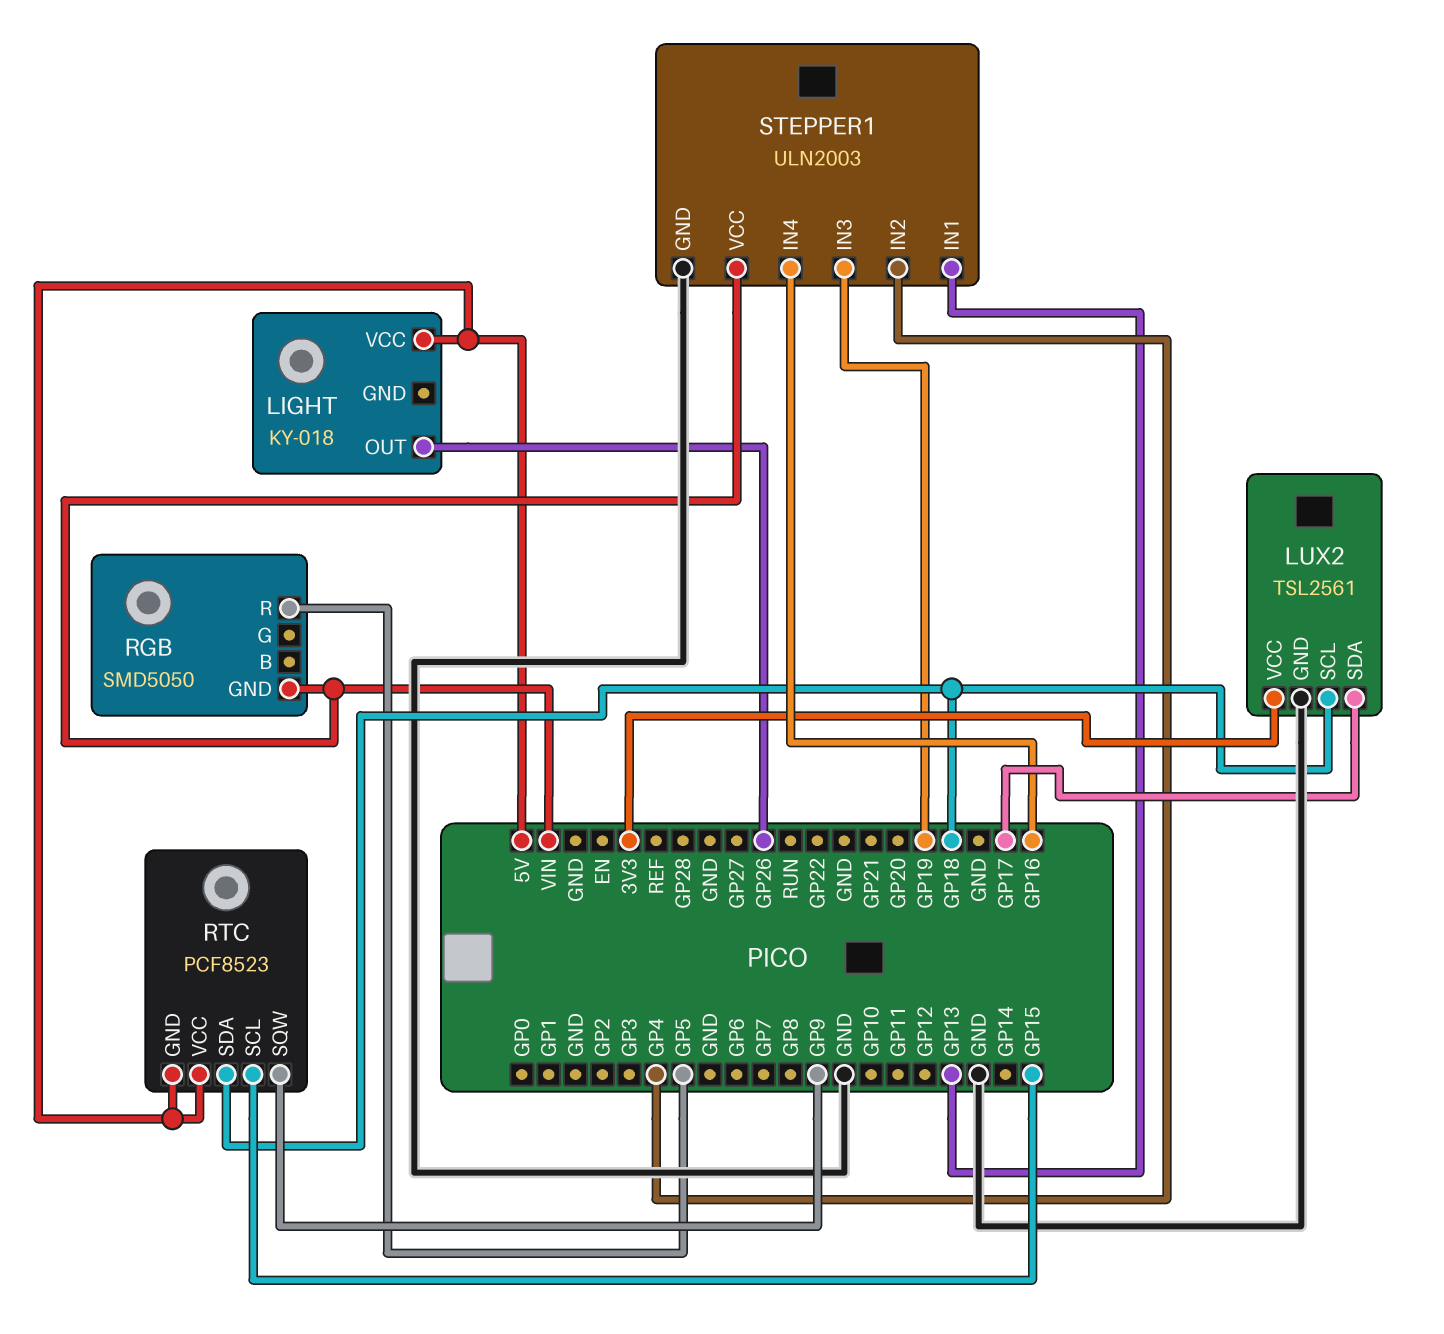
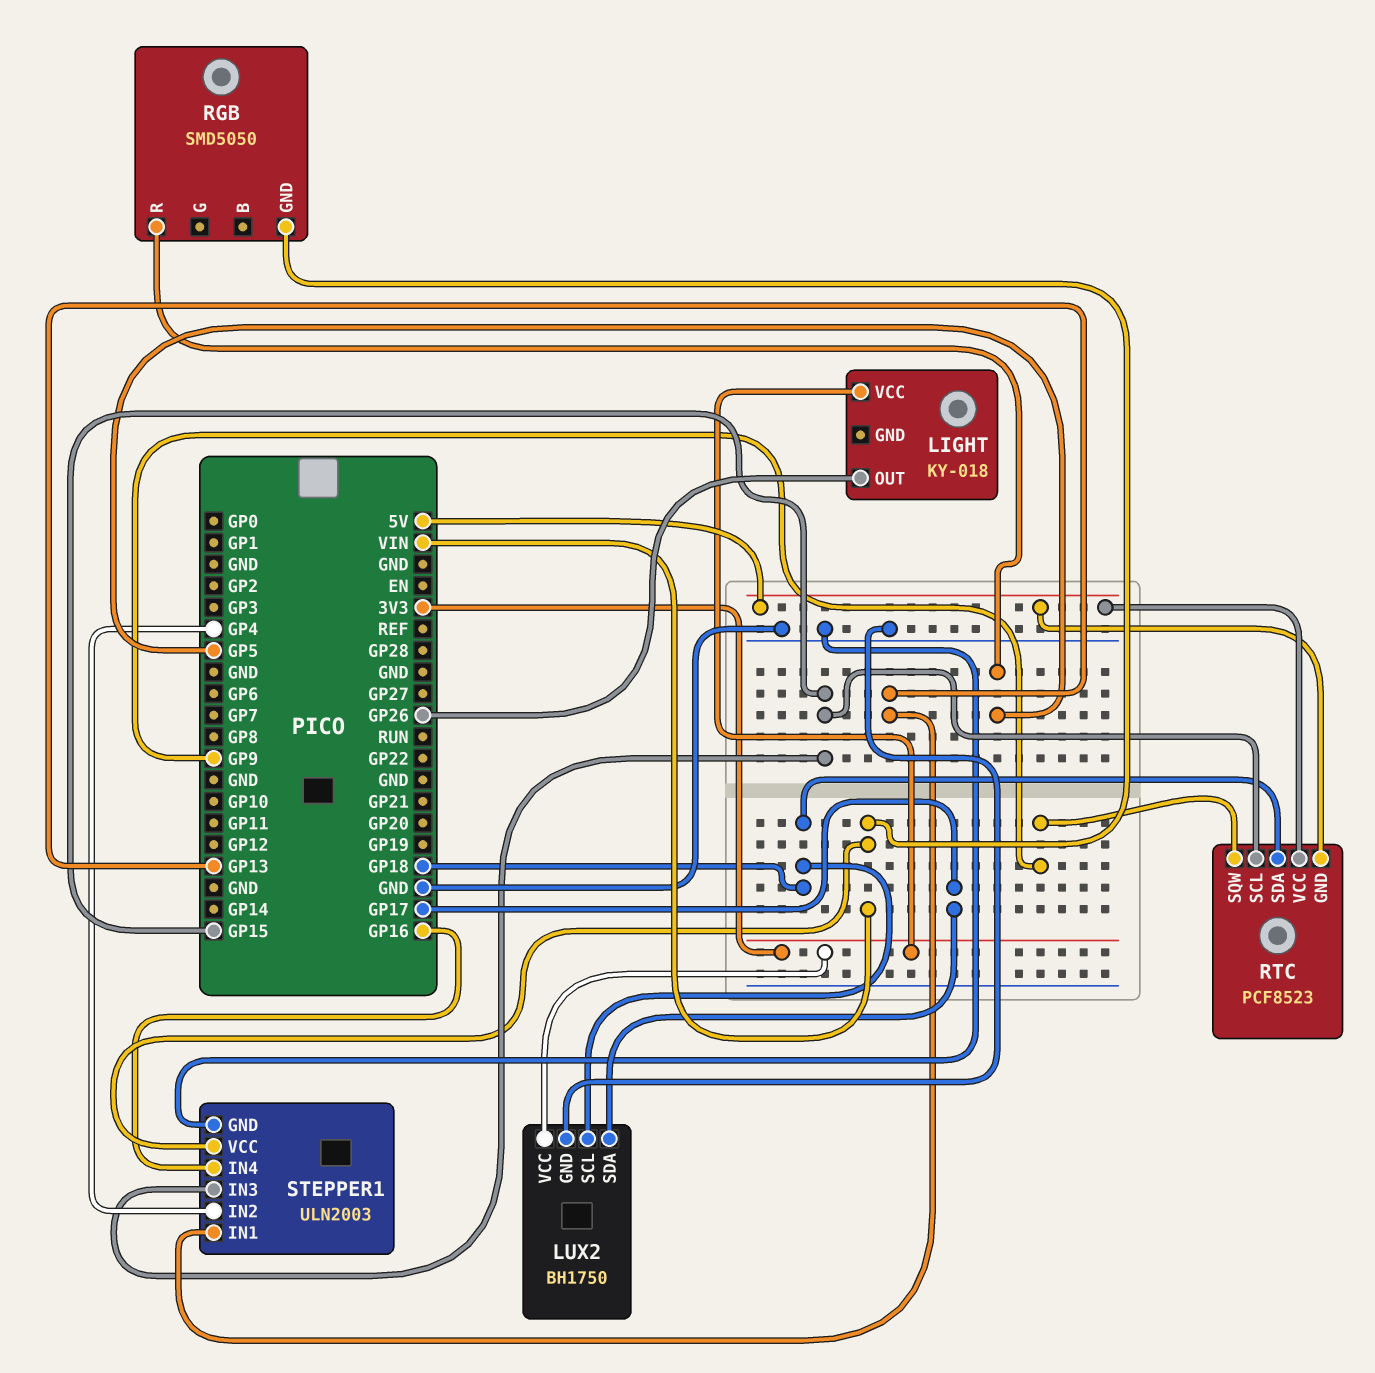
LIGHT pin VCC: 5V -> 3V3
LUX2: TSL2561 -> BH1750
STEPPER1 pin IN3: GP19 -> GP15

